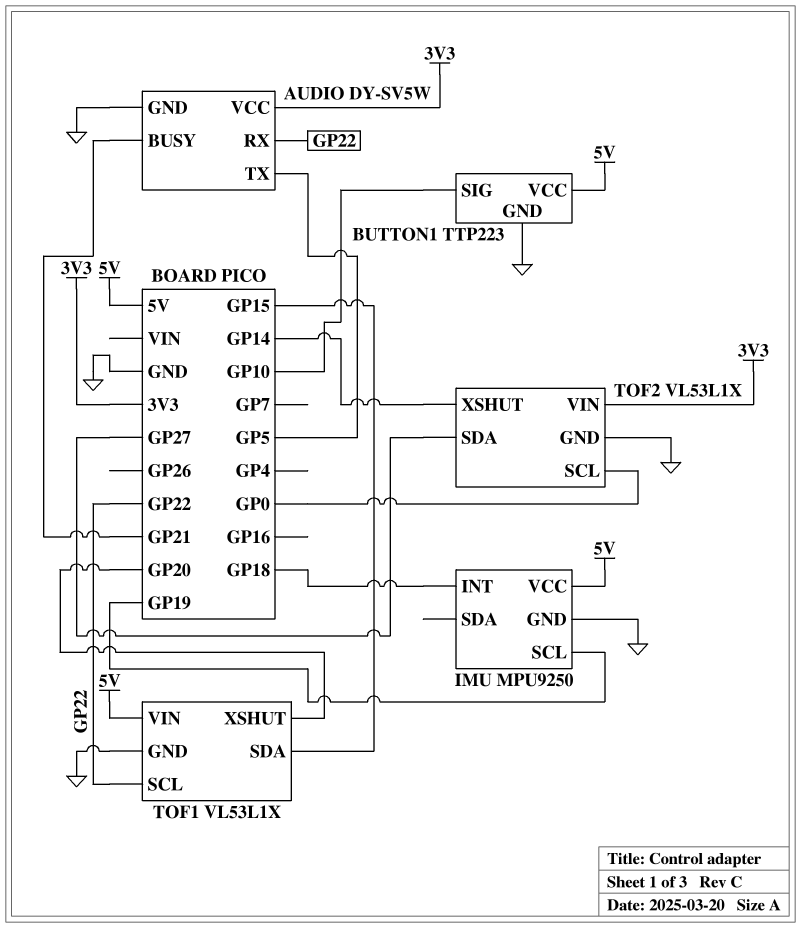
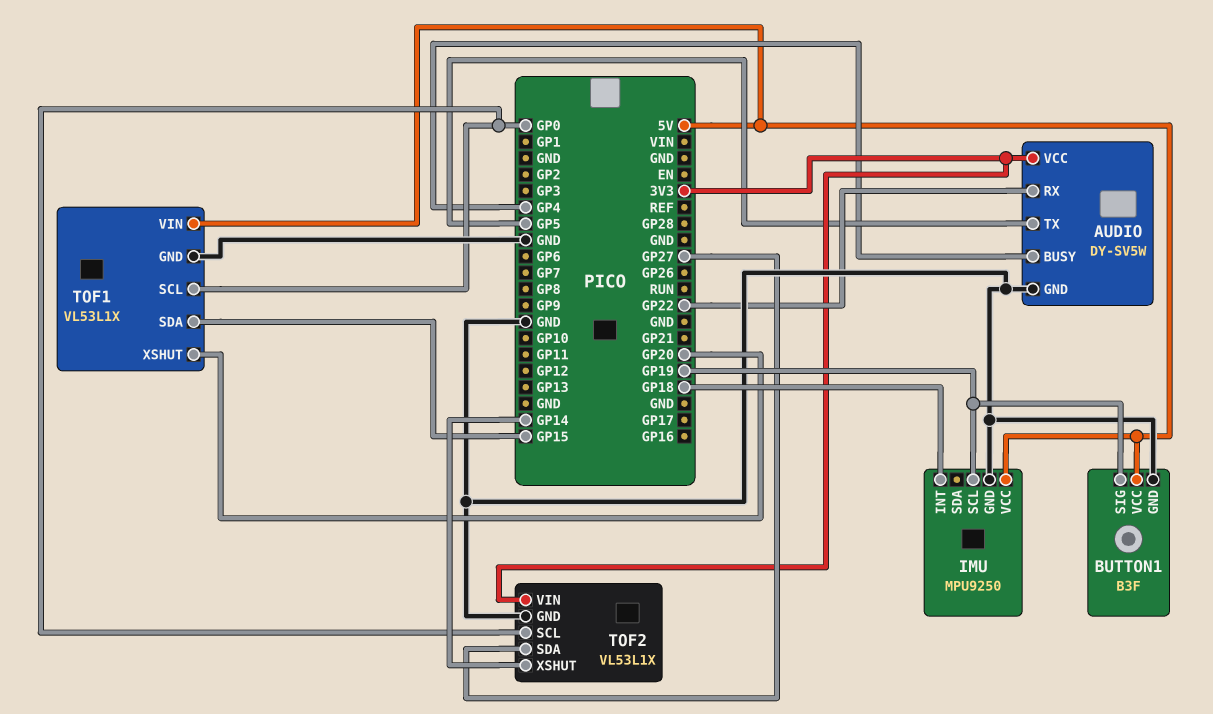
AUDIO pin BUSY: GP21 -> GP4
BUTTON1: TTP223 -> B3F
BUTTON1 pin SIG: GP10 -> GP19
TOF1 pin SCL: GP22 -> GP0

